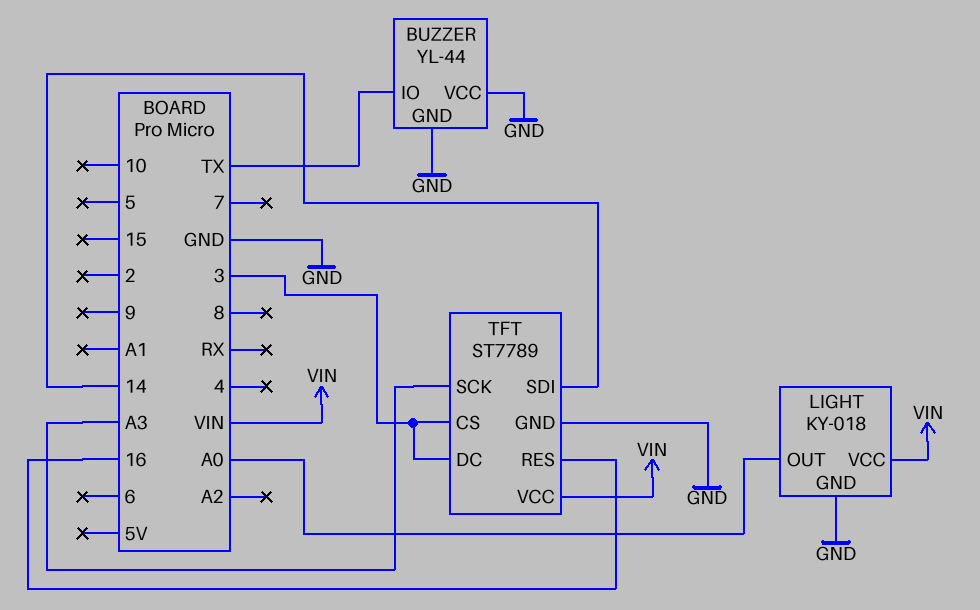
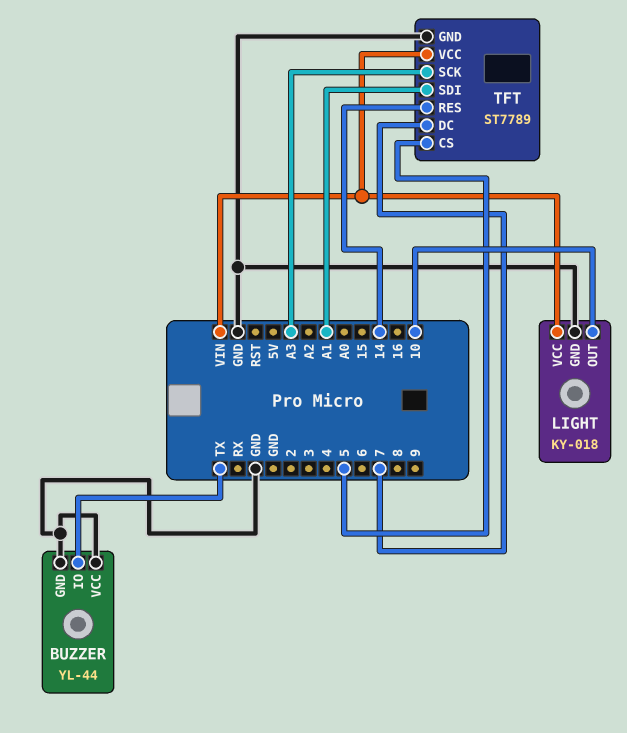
LIGHT pin OUT: A0 -> 10
TFT pin CS: 3 -> 5
TFT pin DC: 3 -> 7
TFT pin RES: 16 -> 14
TFT pin SDI: 14 -> A1

